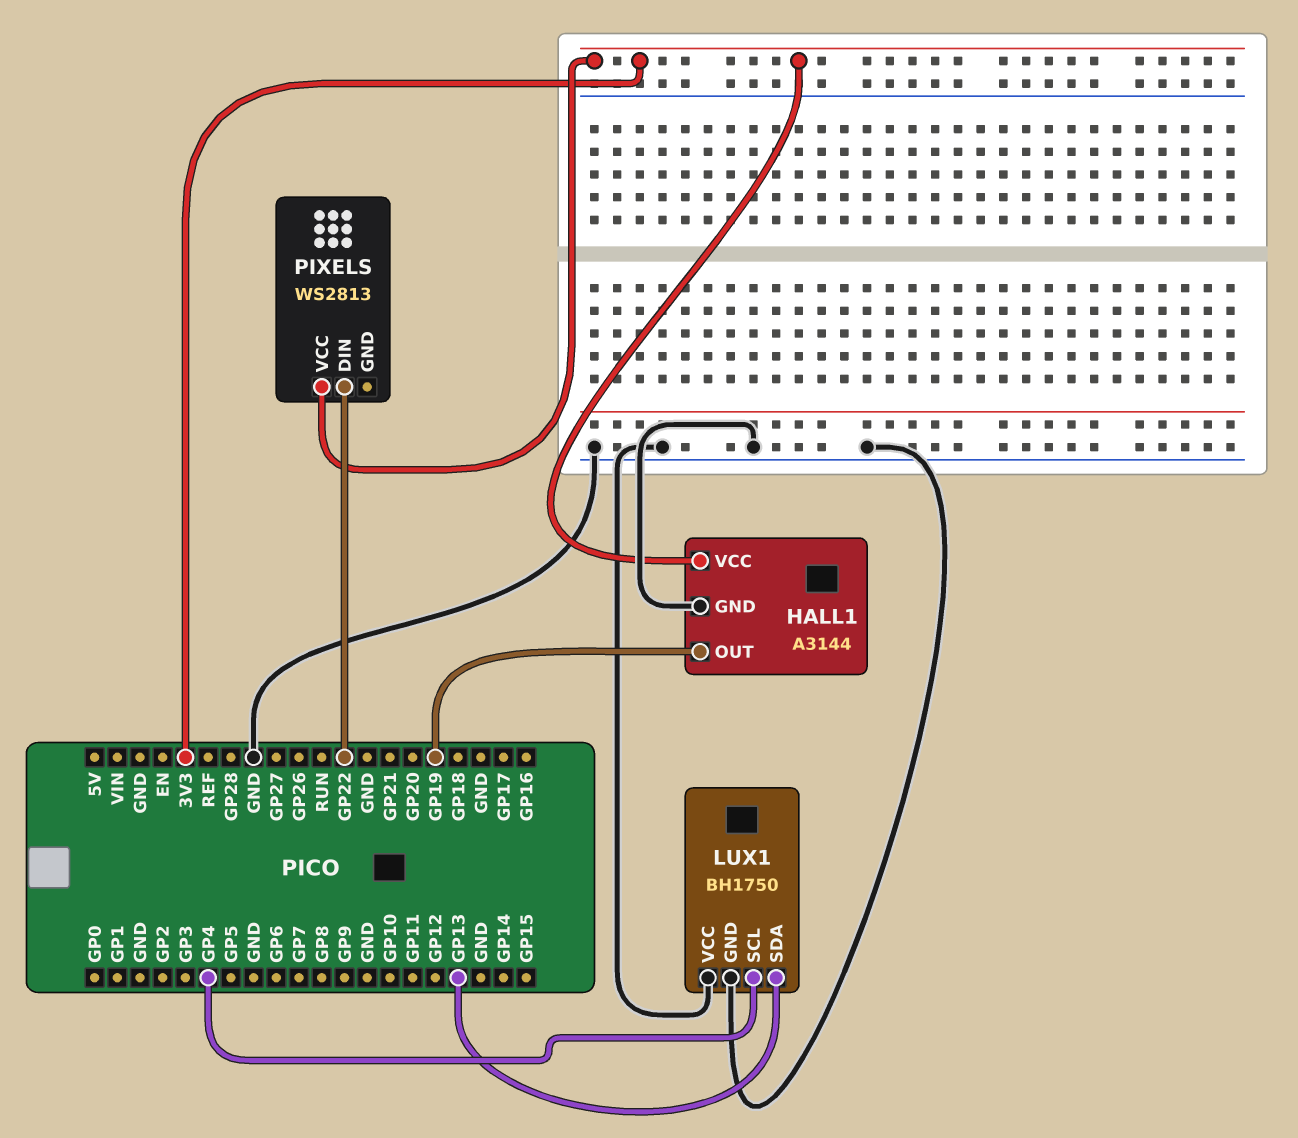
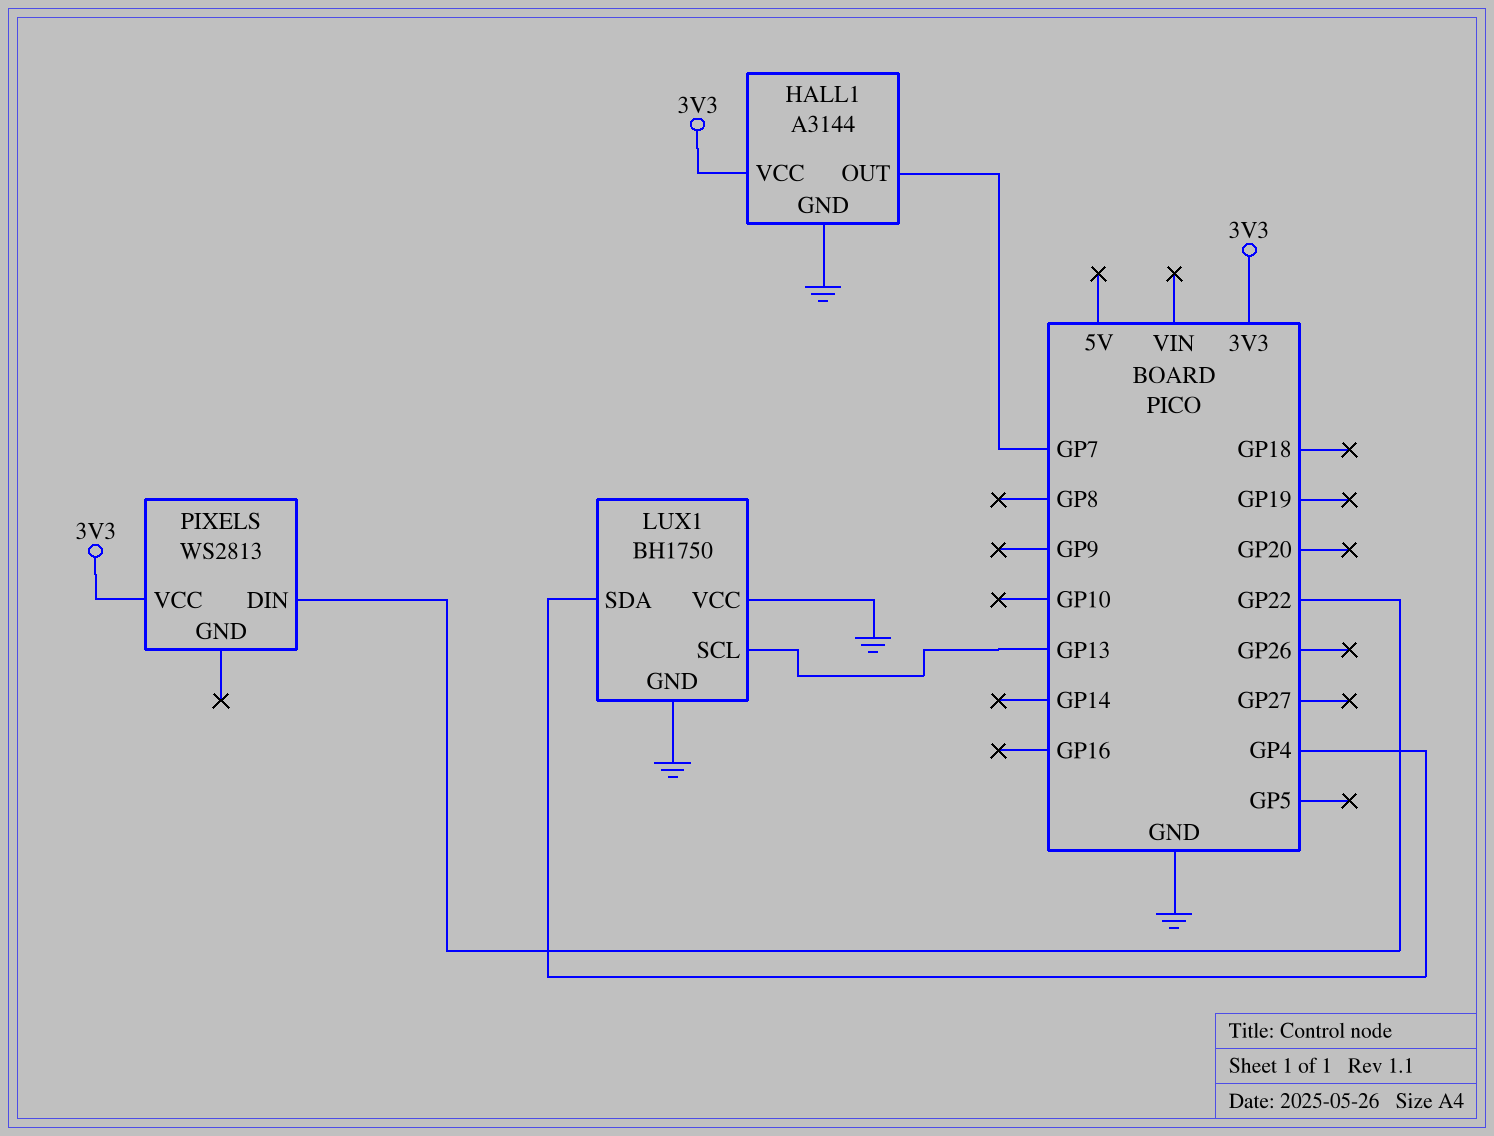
HALL1 pin OUT: GP19 -> GP7
LUX1 pin SCL: GP4 -> GP13
LUX1 pin SDA: GP13 -> GP4

